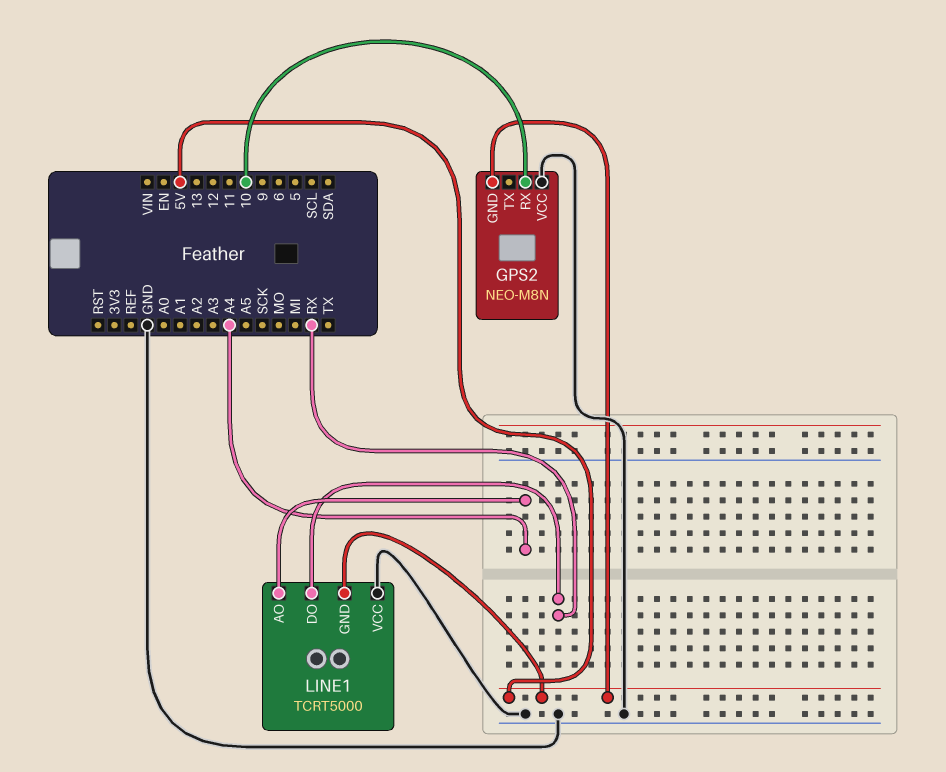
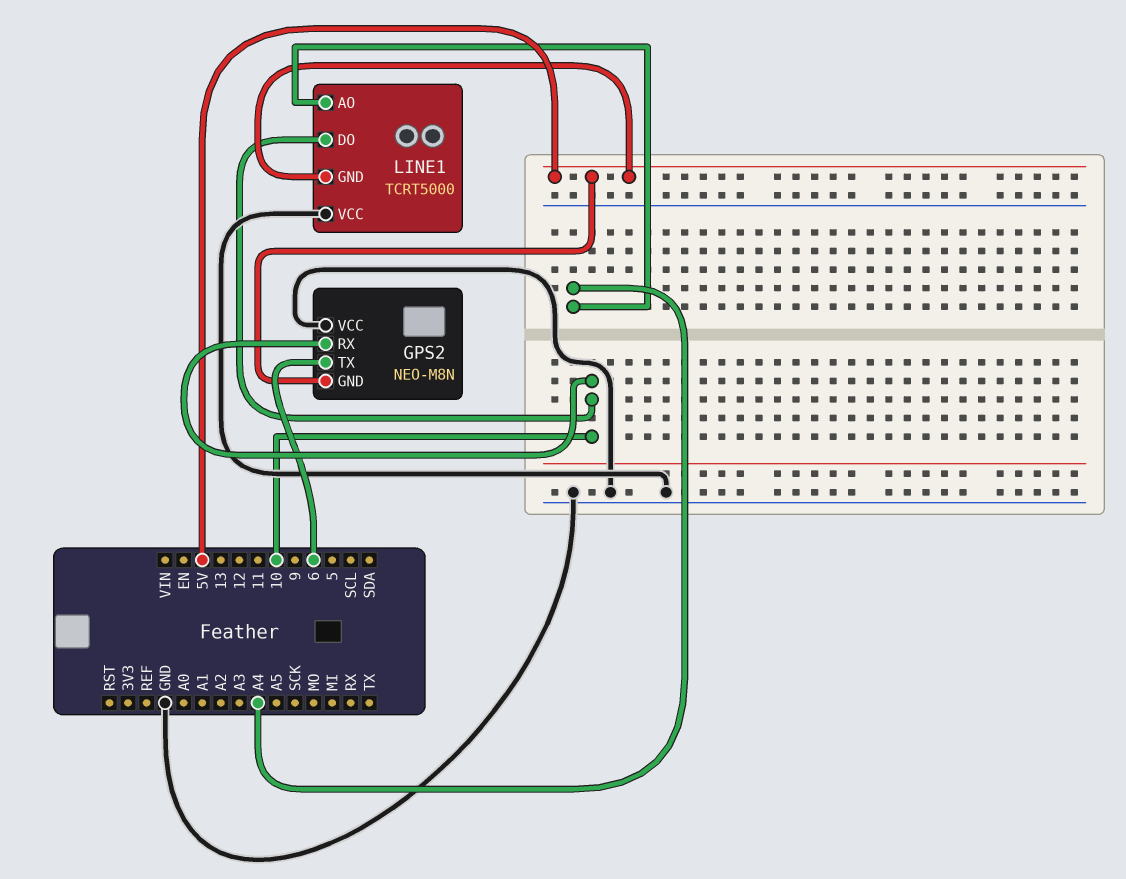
GPS2 pin TX: none -> 6
LINE1 pin DO: RX -> 10

